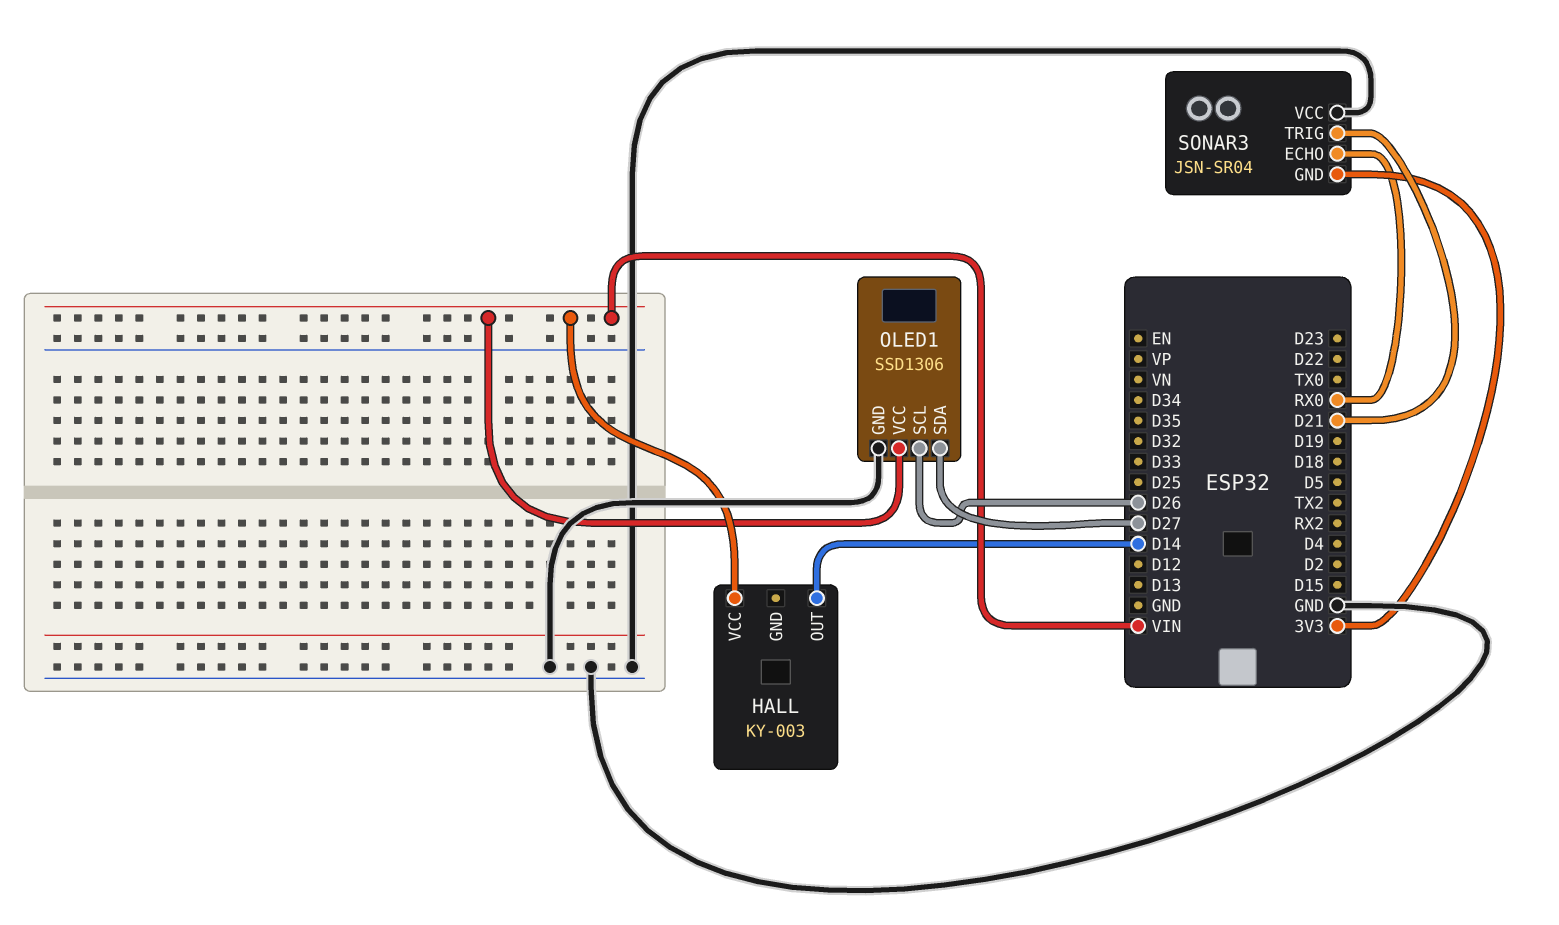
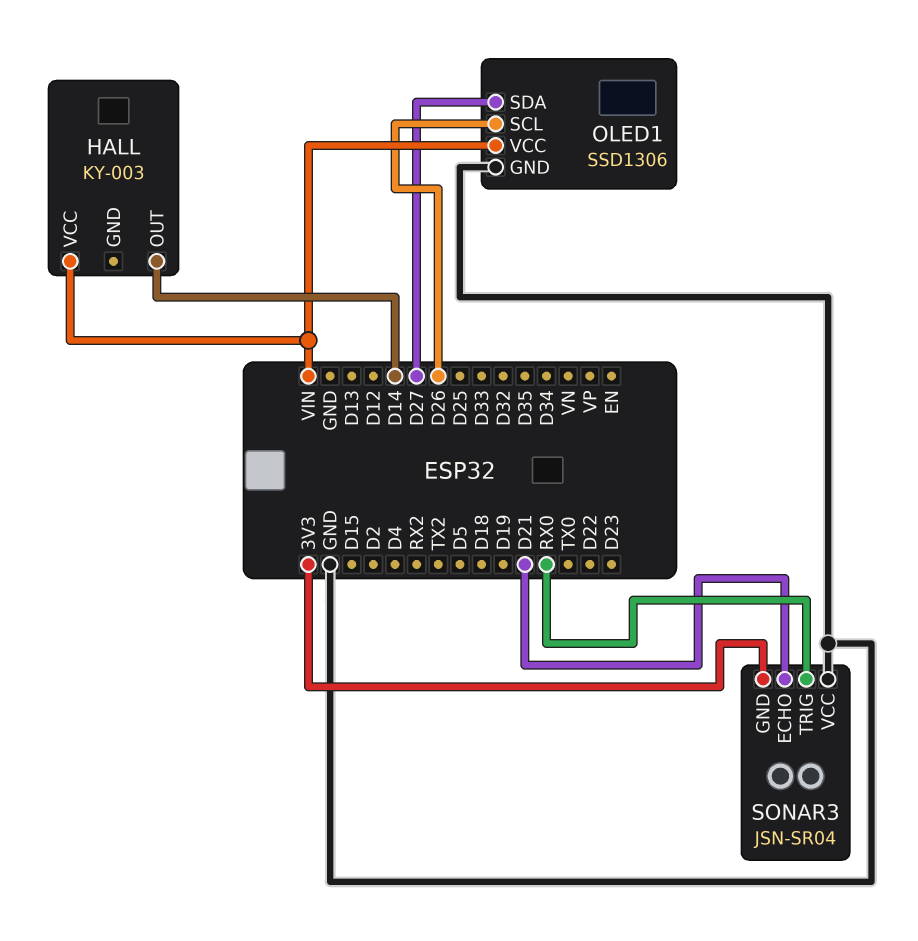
SONAR3 pin ECHO: RX0 -> D21
SONAR3 pin TRIG: D21 -> RX0

